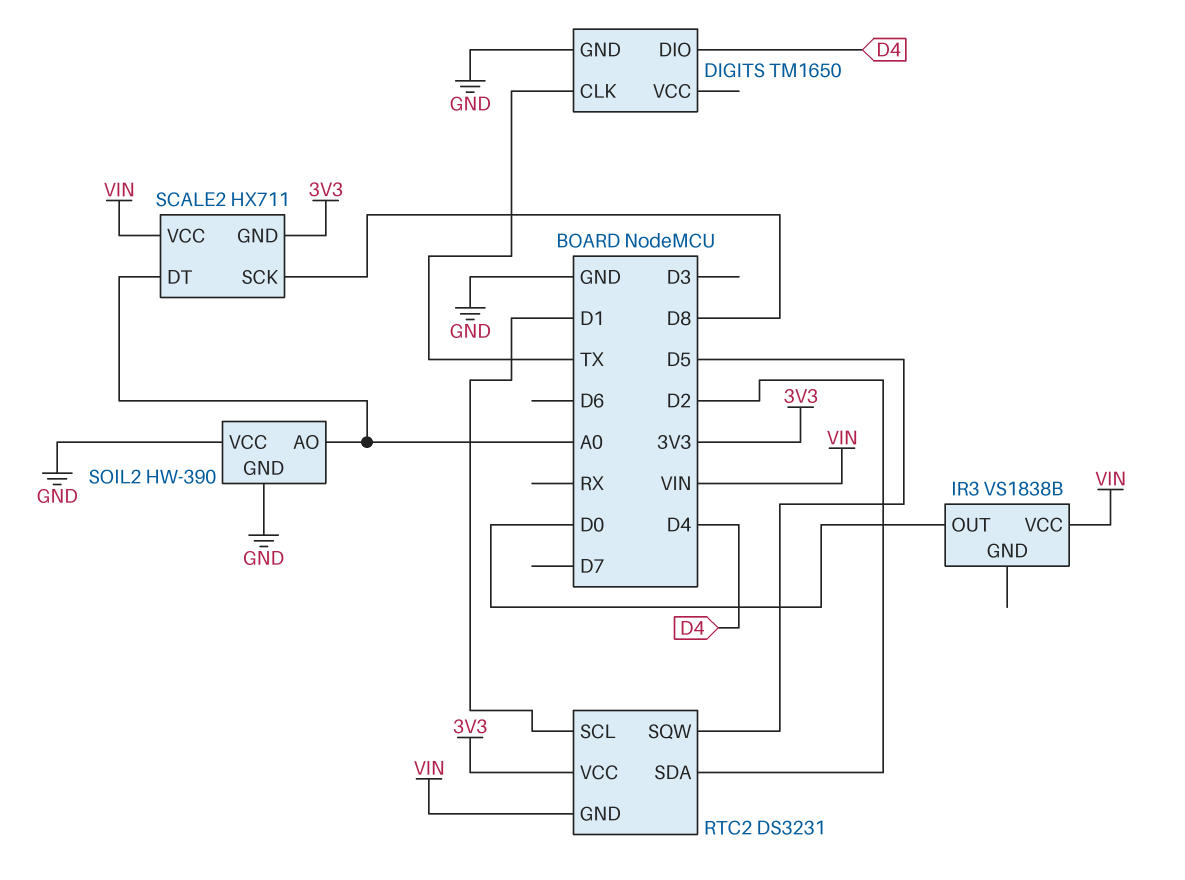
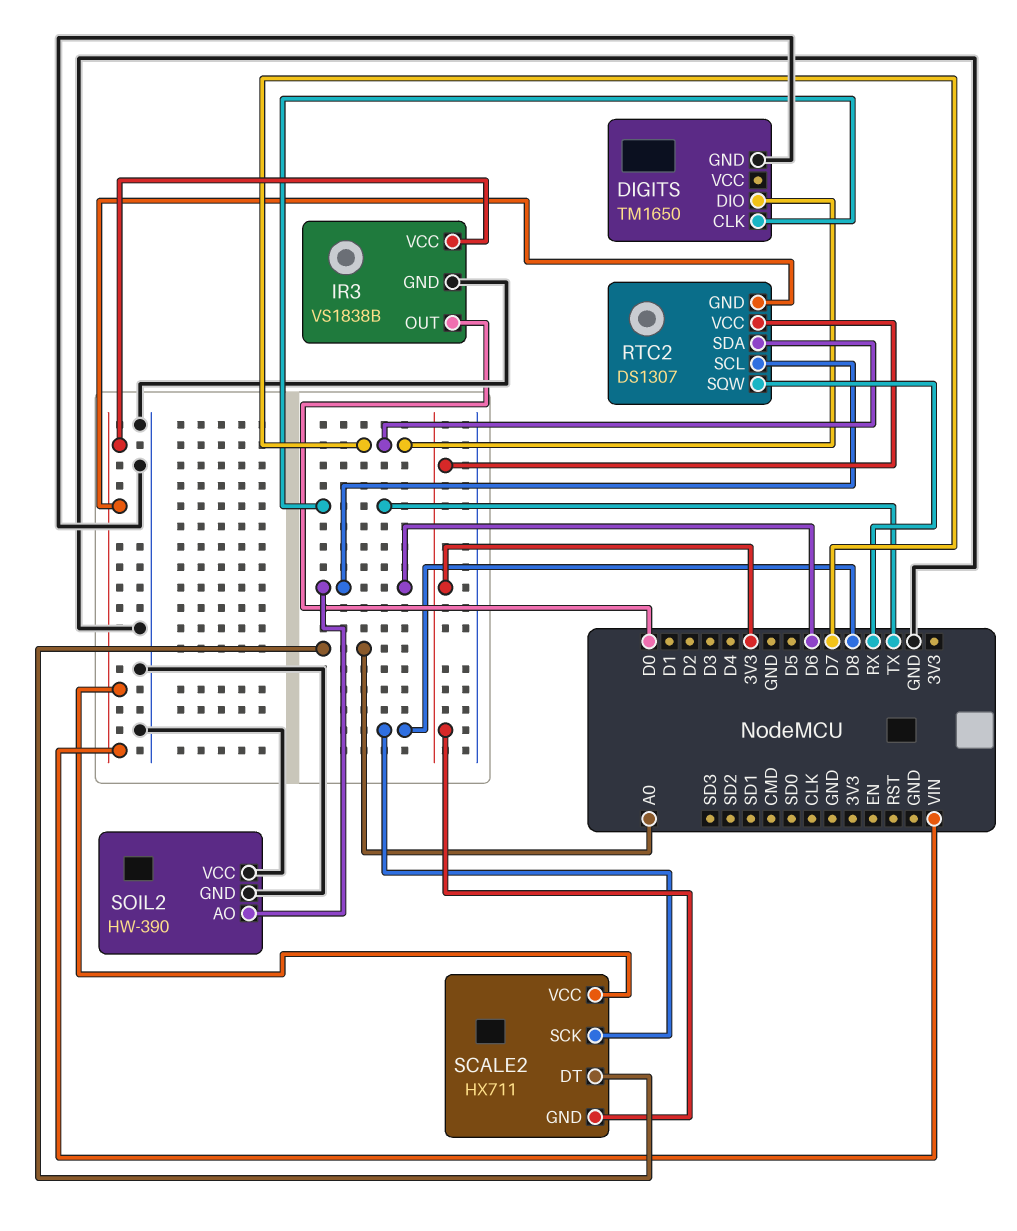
DIGITS pin DIO: D4 -> D7
IR3 pin GND: none -> GND
RTC2: DS3231 -> DS1307
RTC2 pin SCL: D1 -> D6
RTC2 pin SDA: D2 -> D7
RTC2 pin SQW: D5 -> RX
SOIL2 pin AO: A0 -> D6

